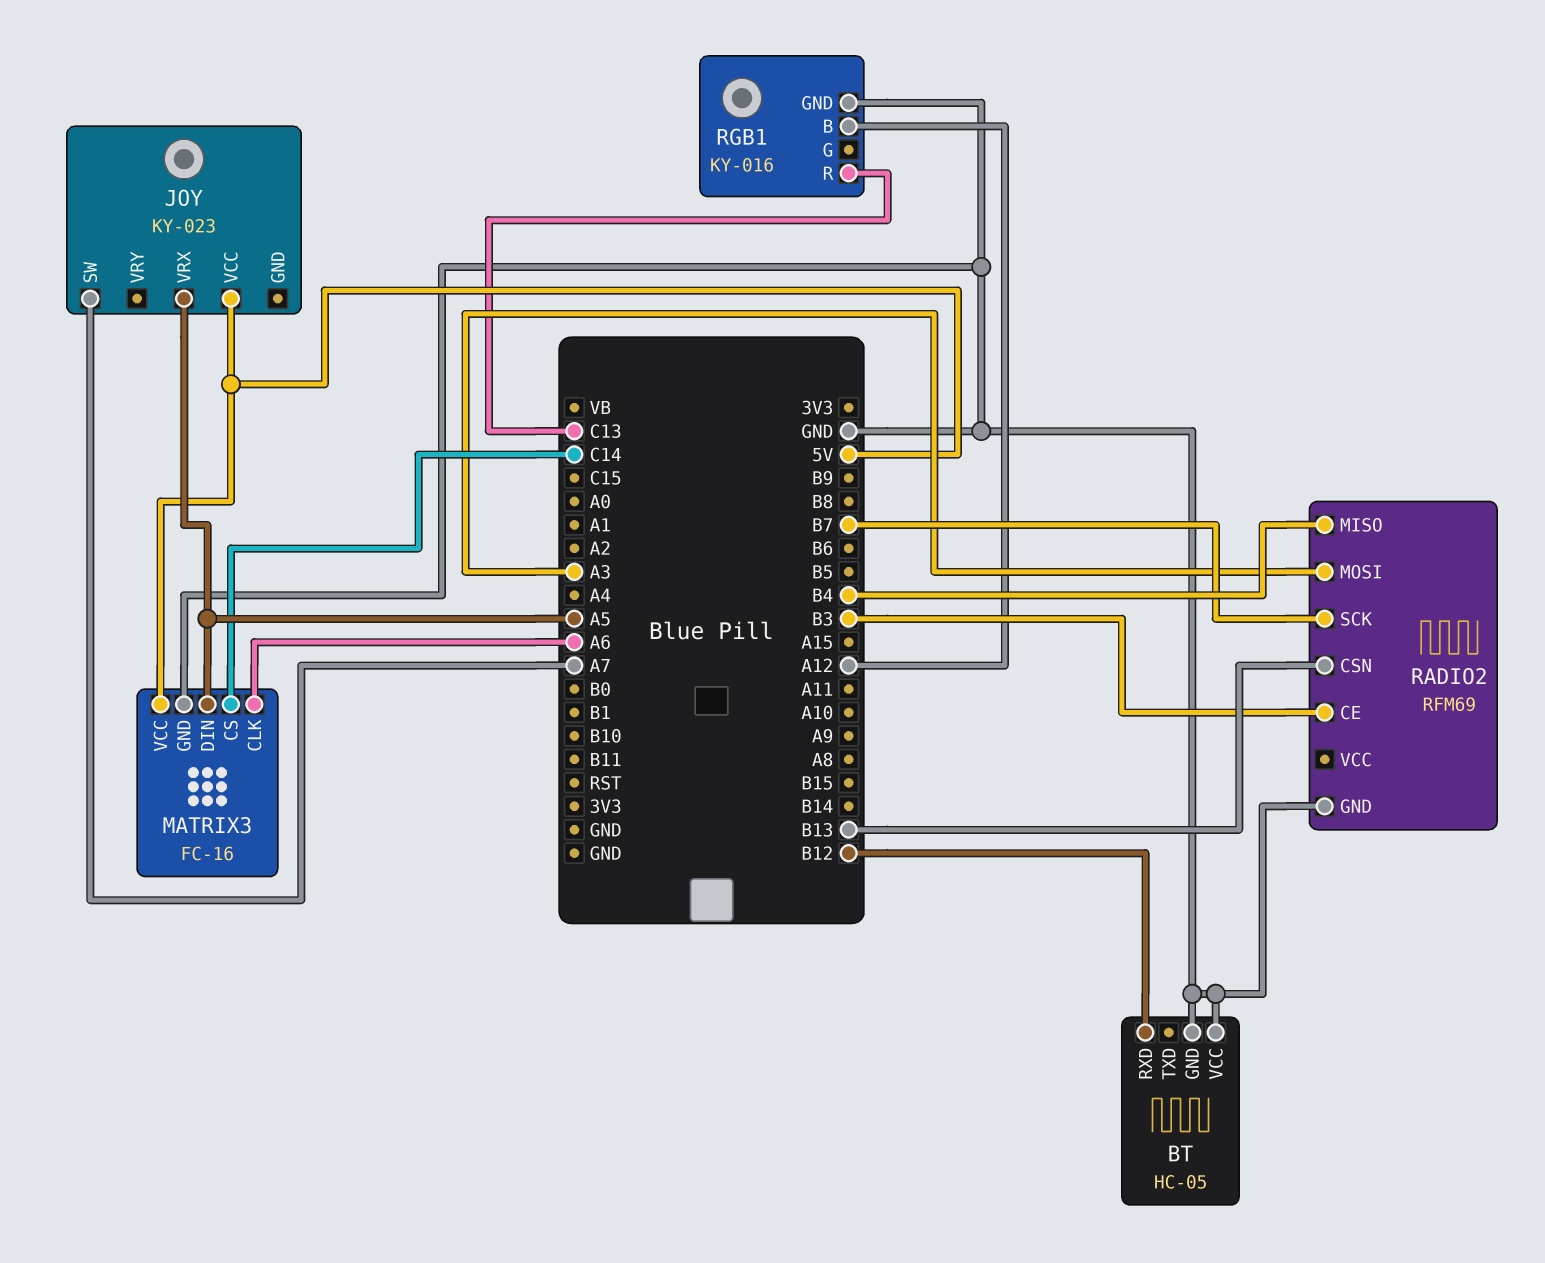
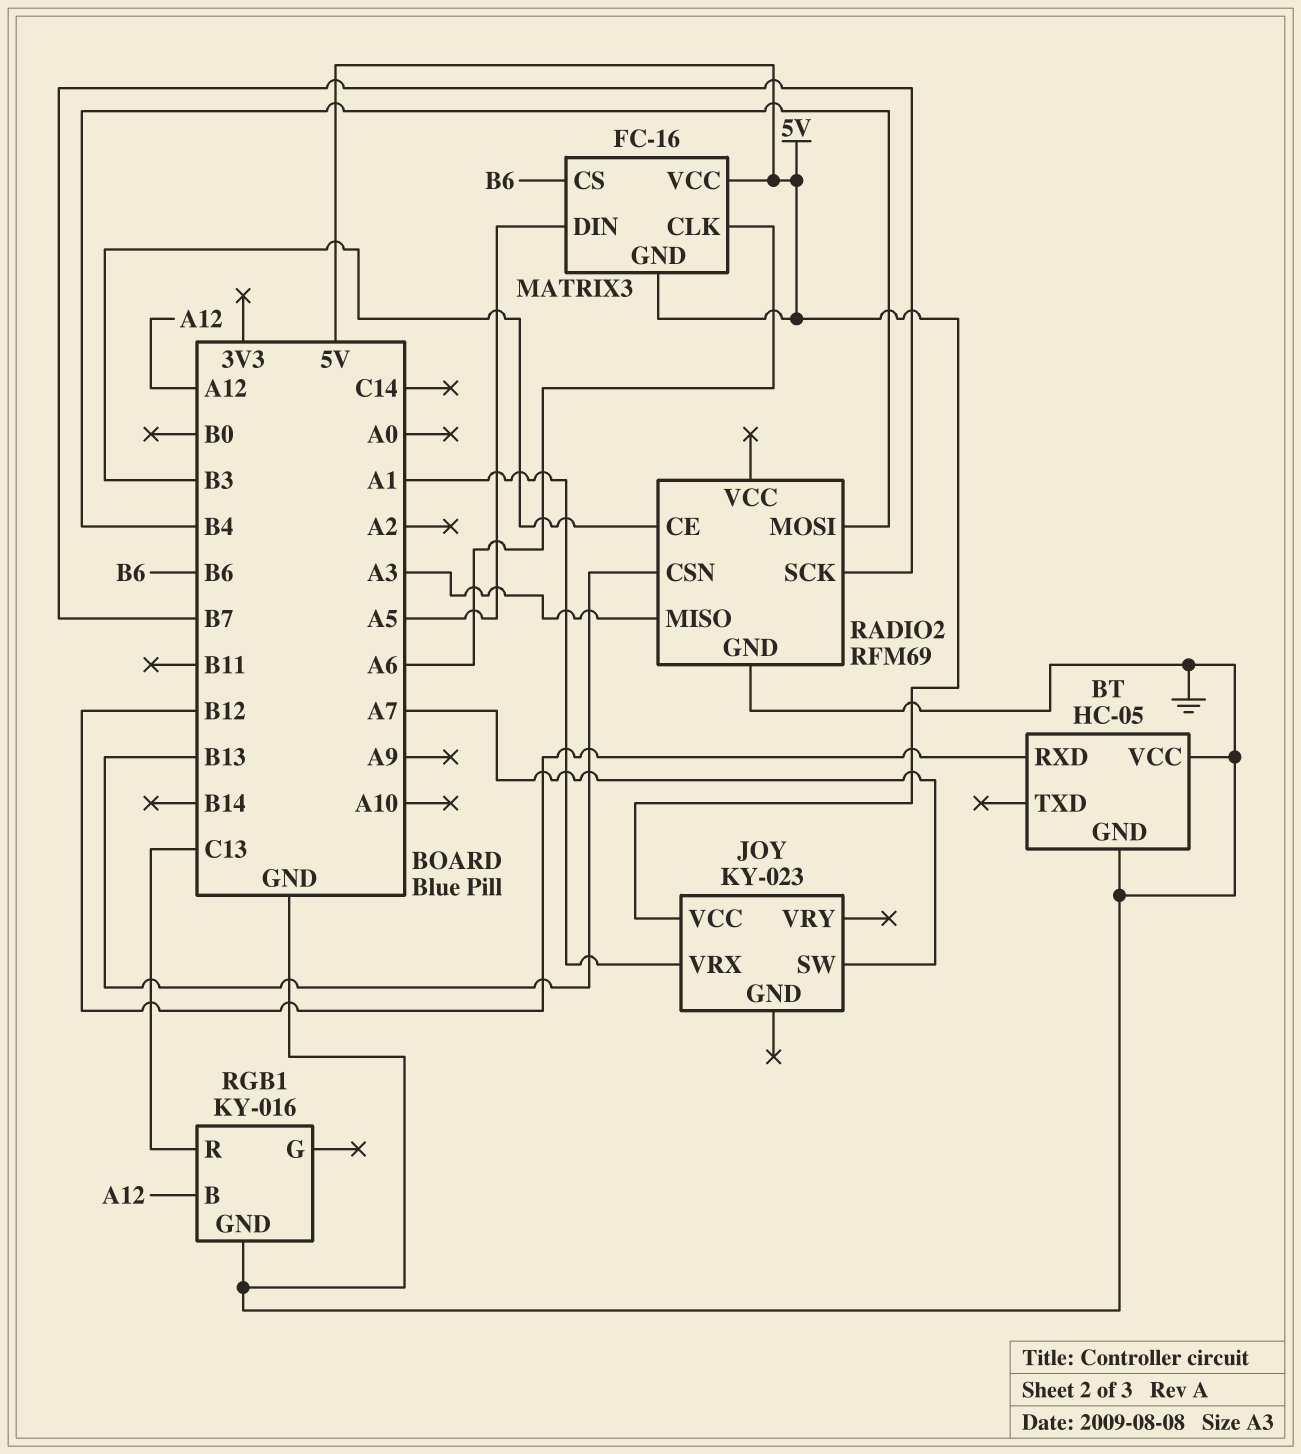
JOY pin VRX: A5 -> A1
MATRIX3 pin CS: C14 -> B6
MATRIX3 pin GND: GND -> 5V
RADIO2 pin MISO: B4 -> A3
RADIO2 pin MOSI: A3 -> B4

